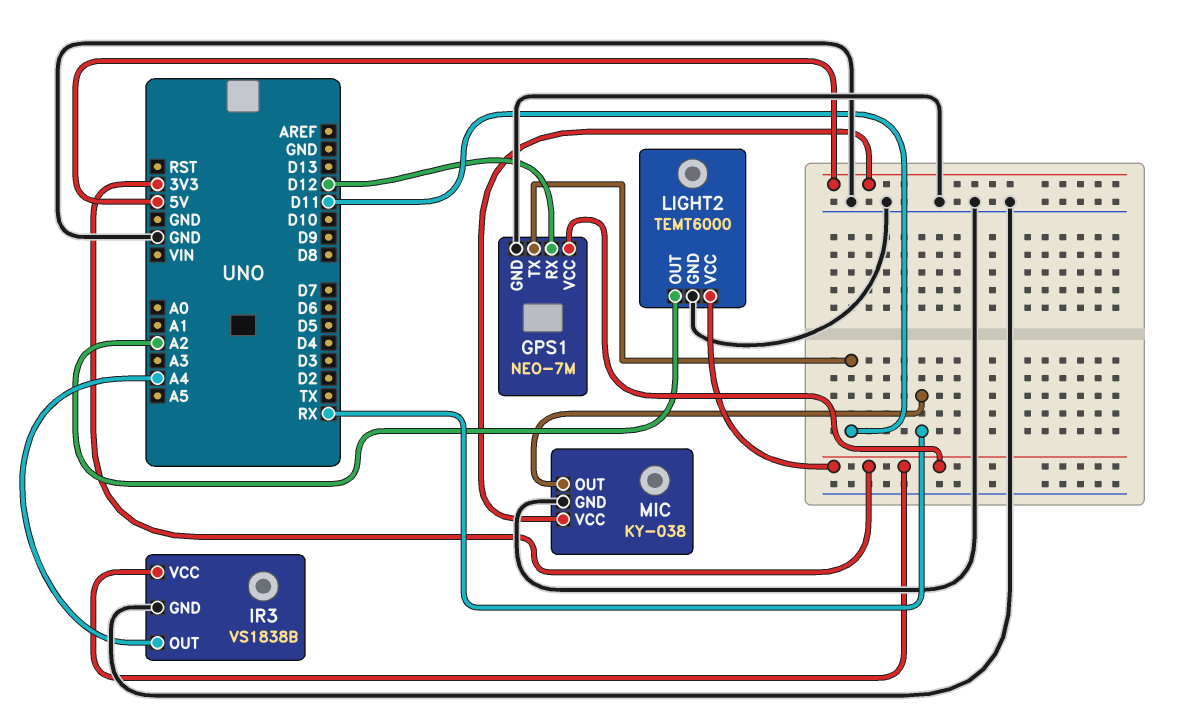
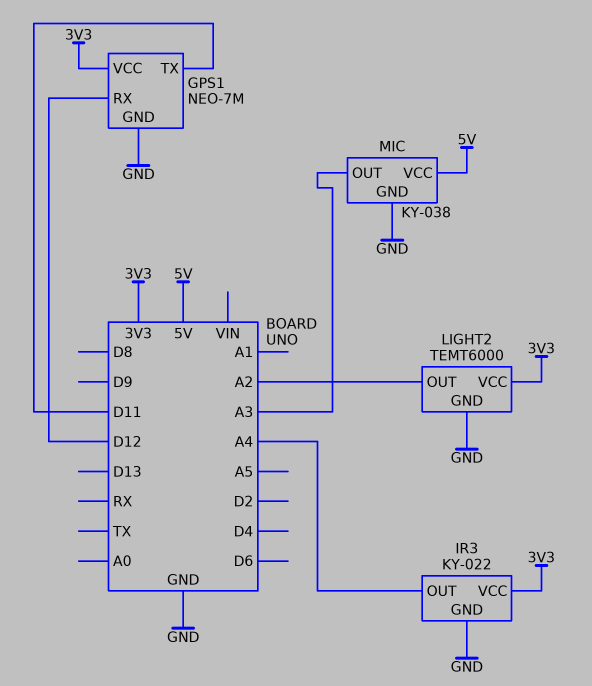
IR3: VS1838B -> KY-022
MIC pin OUT: RX -> A3

